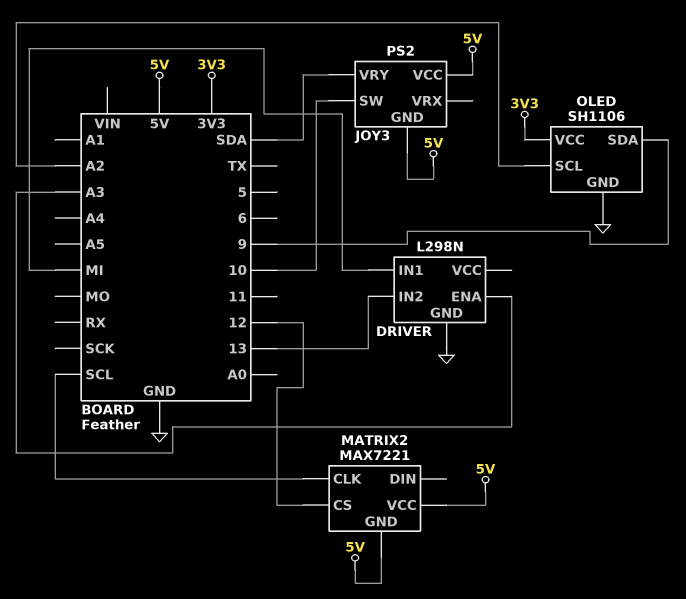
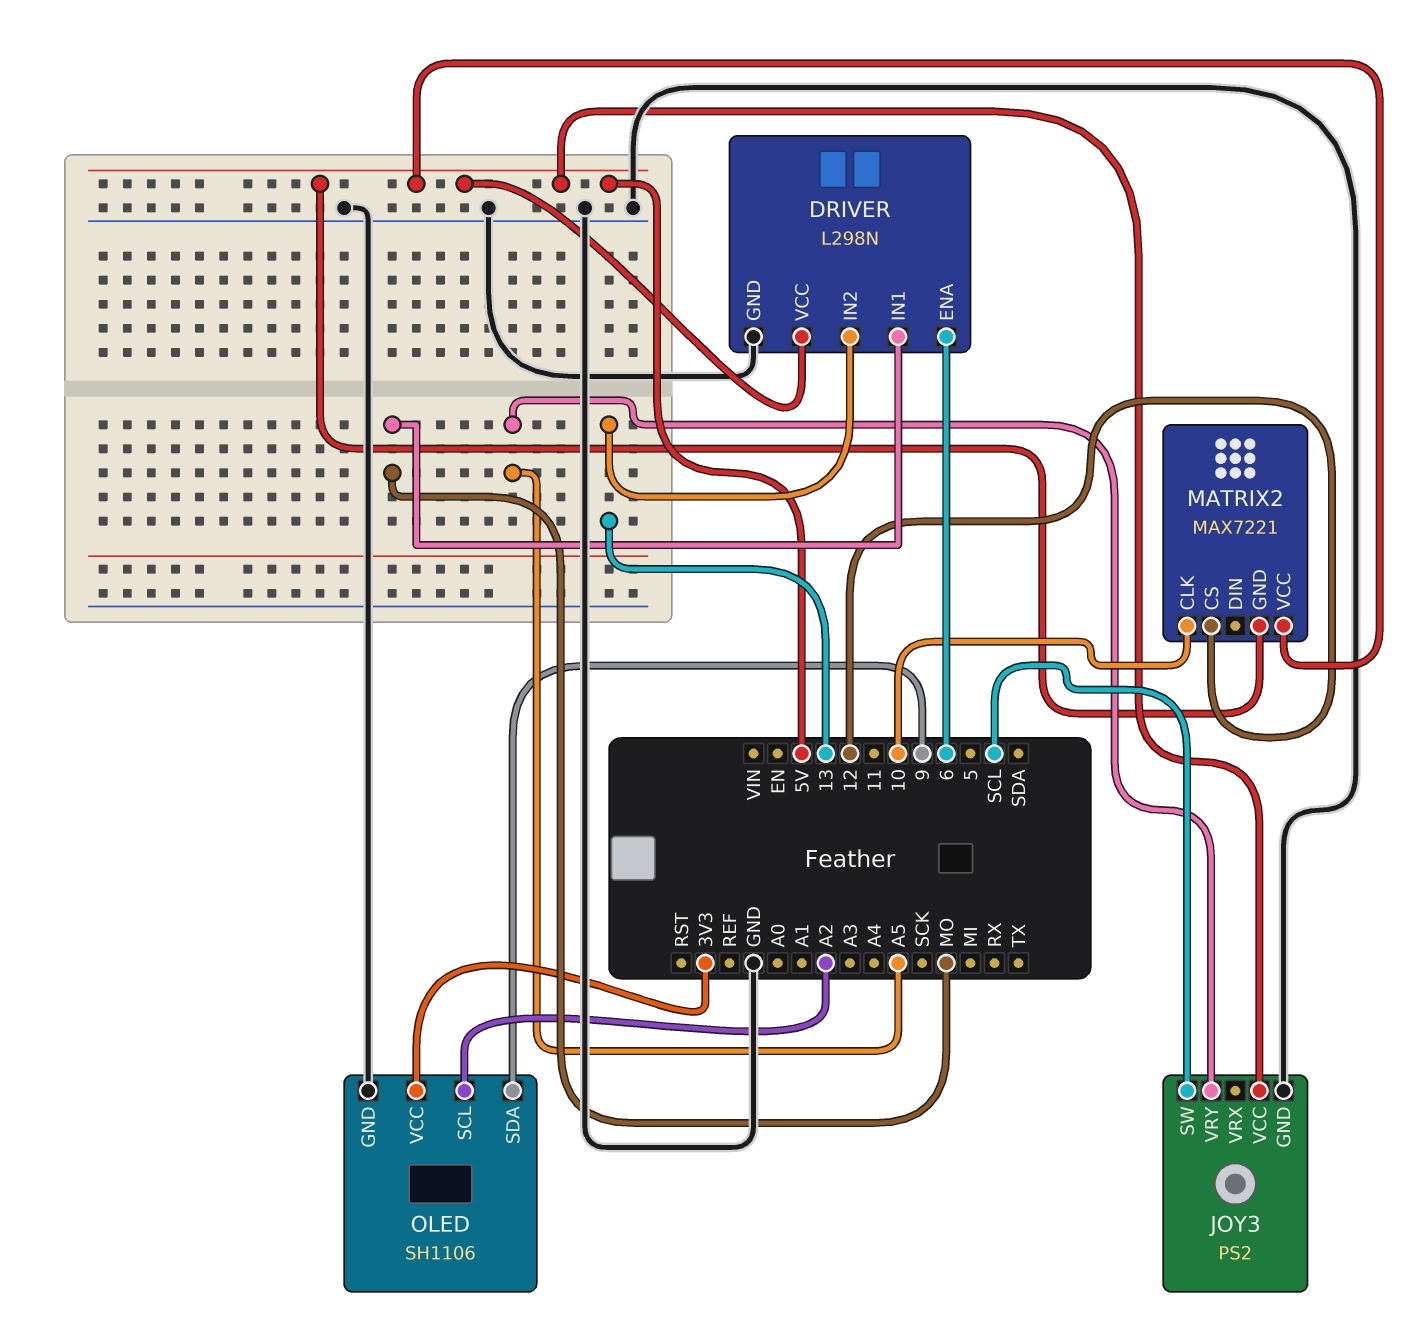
DRIVER pin ENA: A3 -> 6
DRIVER pin IN1: MI -> MO
DRIVER pin VCC: none -> 5V
JOY3 pin GND: 5V -> GND
JOY3 pin SW: 10 -> SCL
JOY3 pin VRY: SDA -> A5
MATRIX2 pin CLK: SCL -> 10

